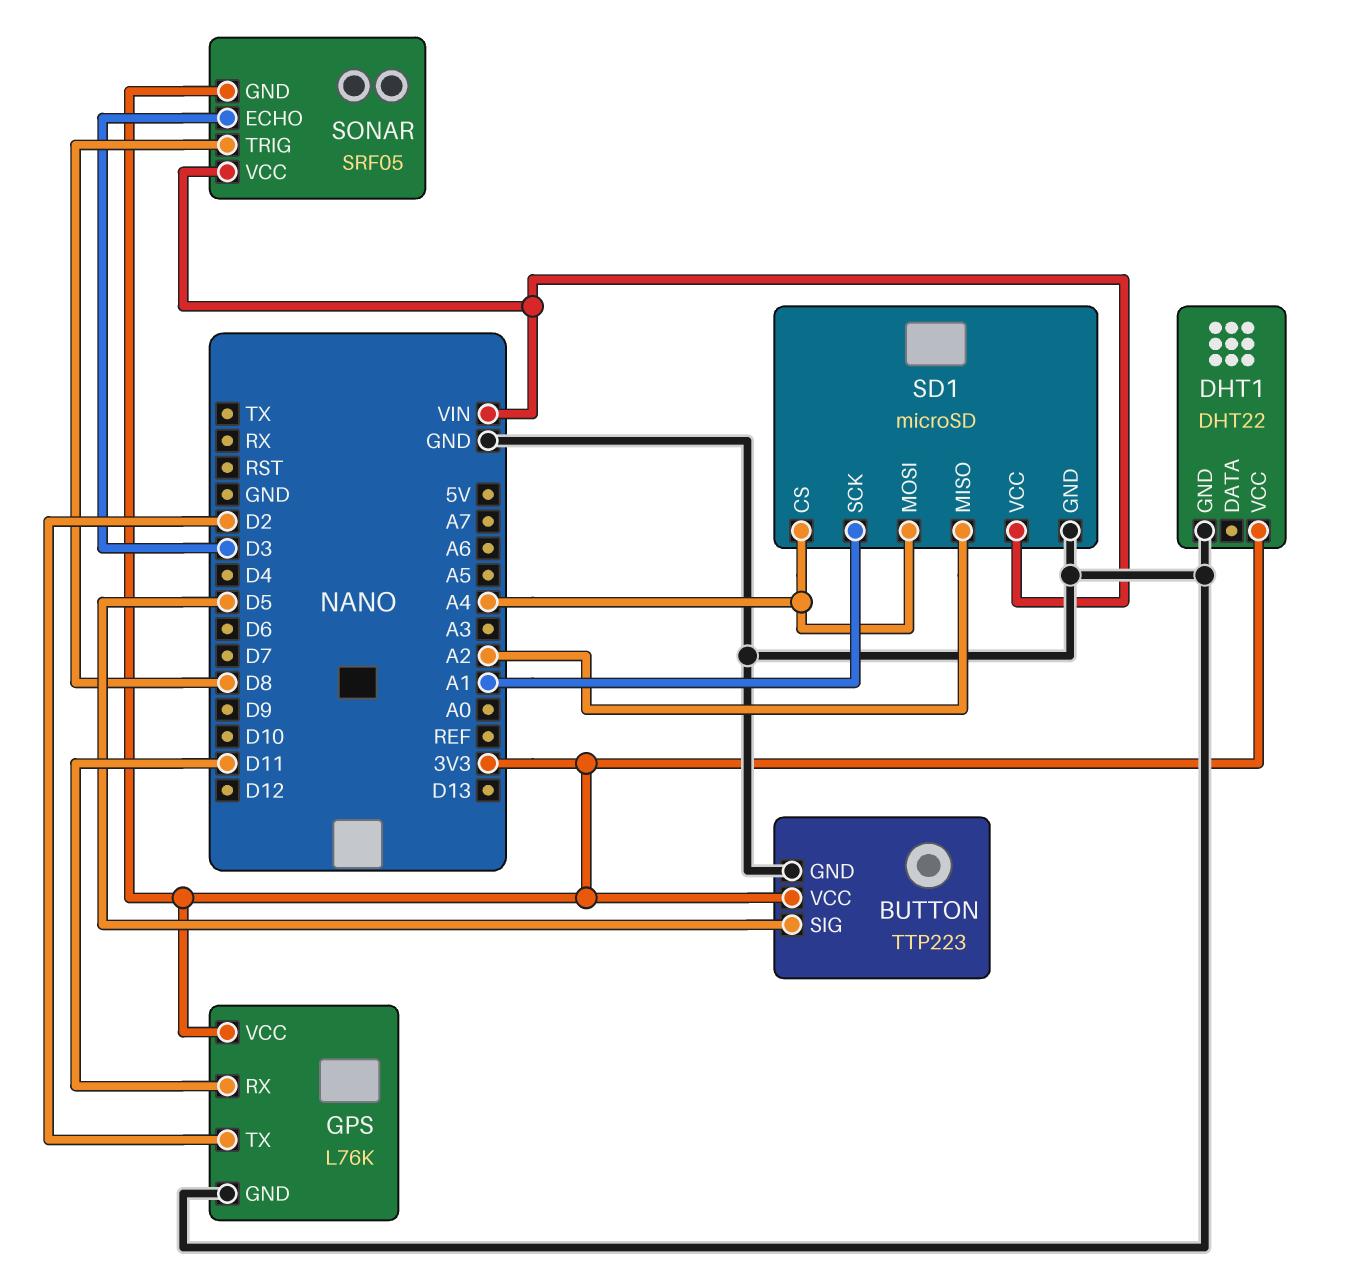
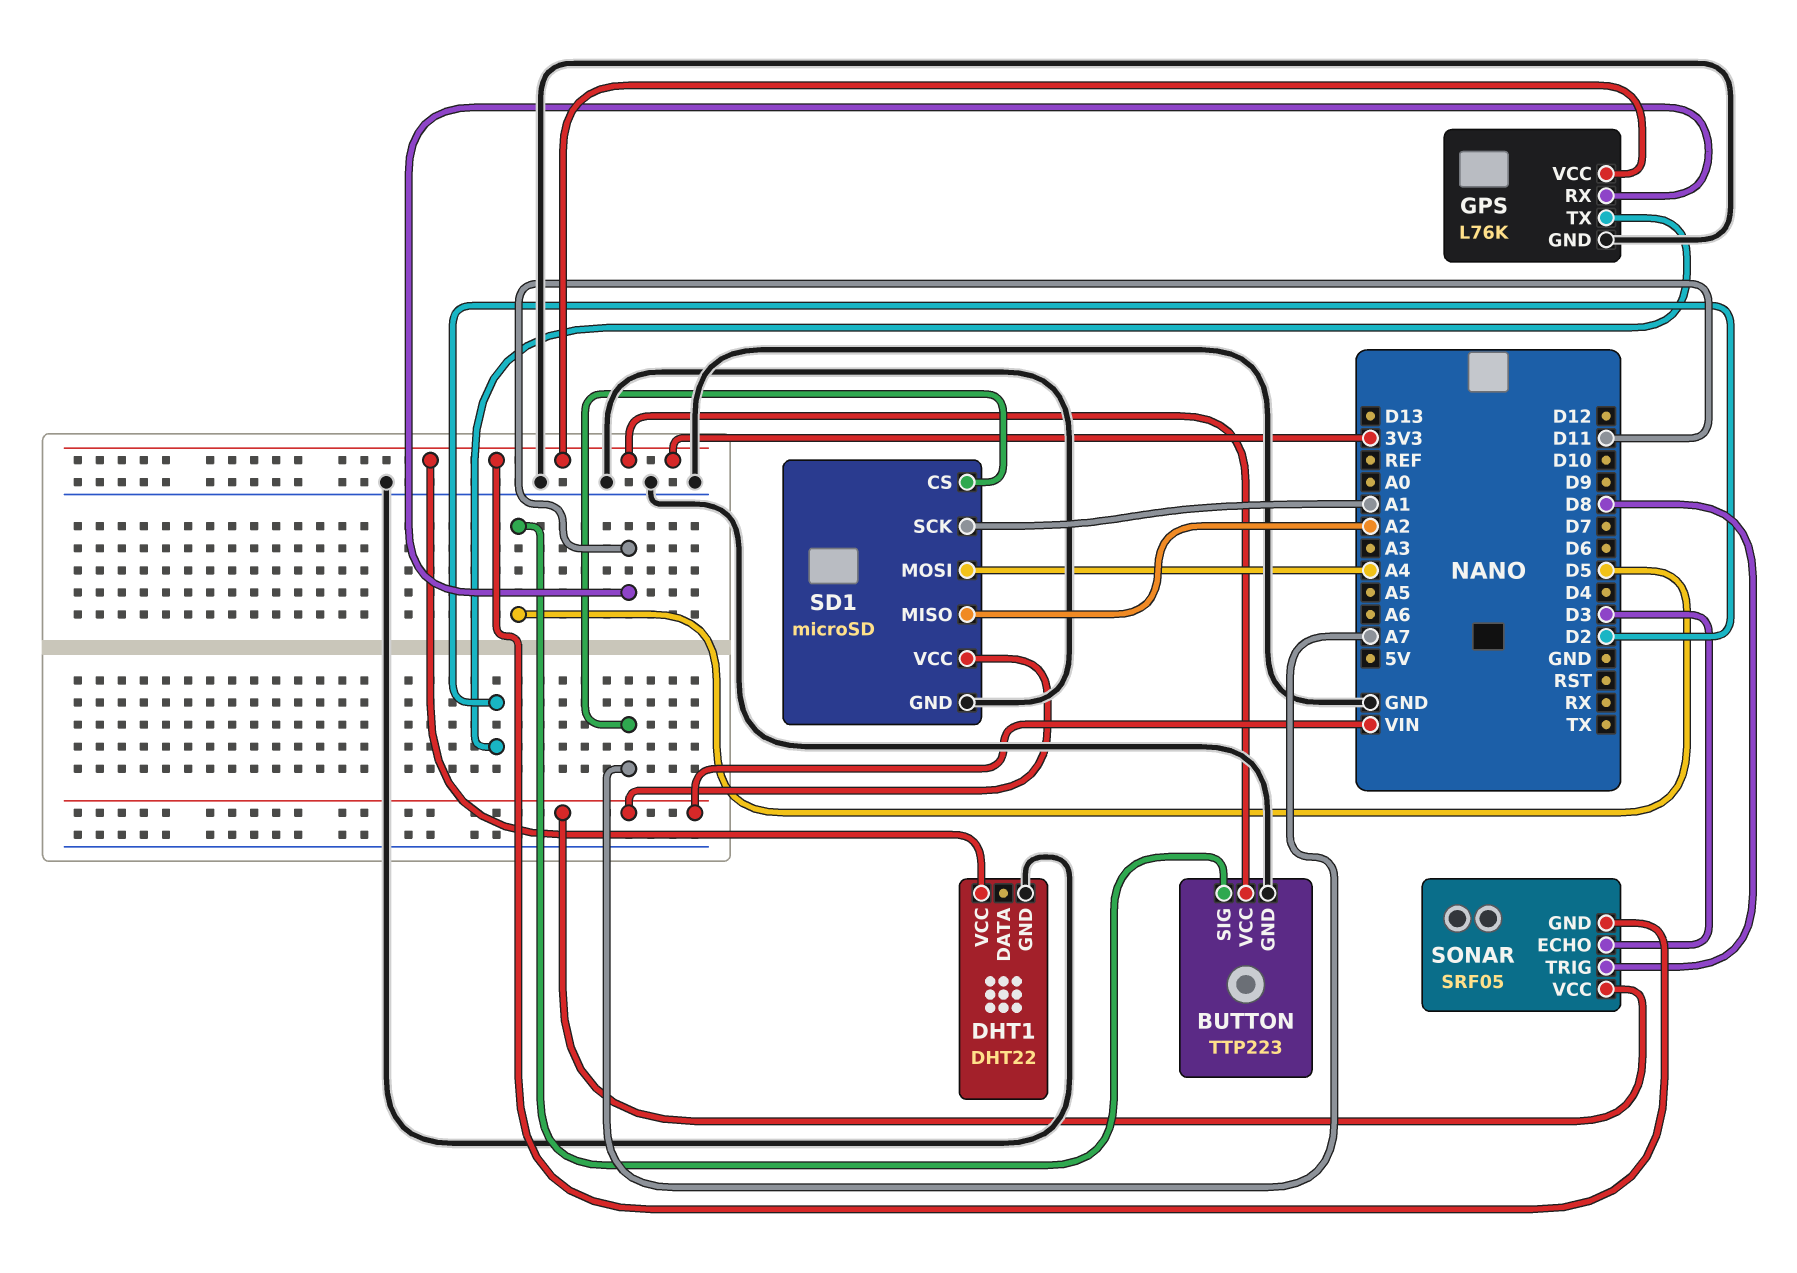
SD1 pin CS: A4 -> A7

